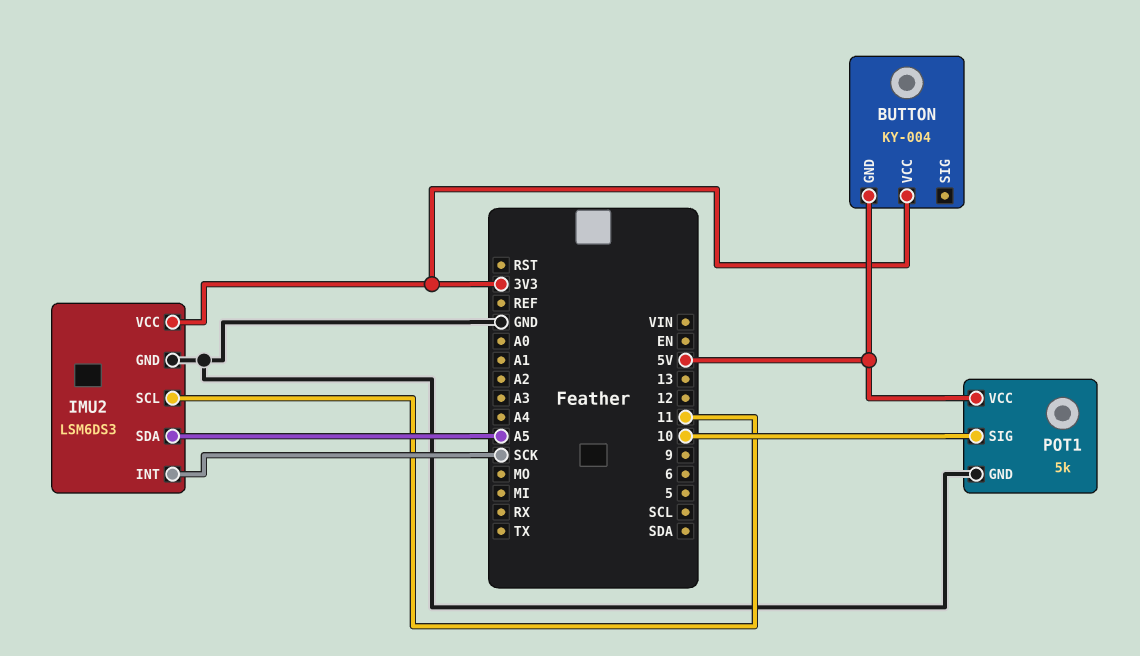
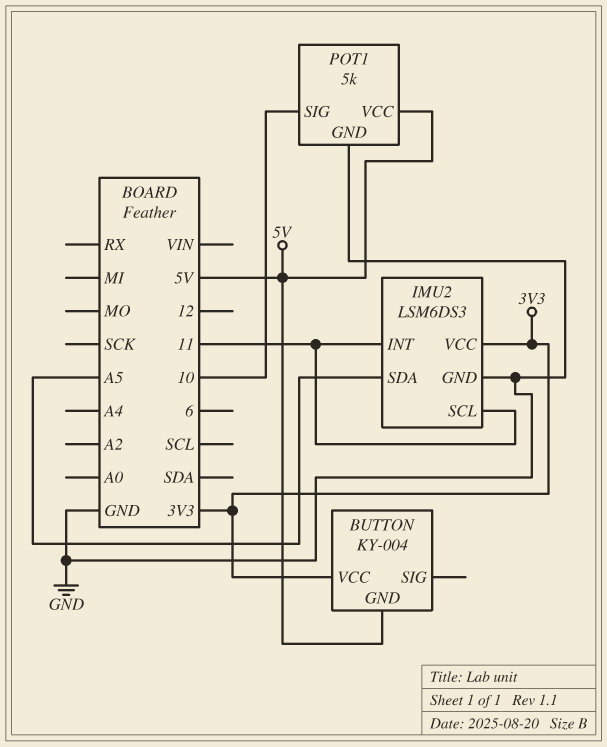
IMU2 pin INT: SCK -> 11

